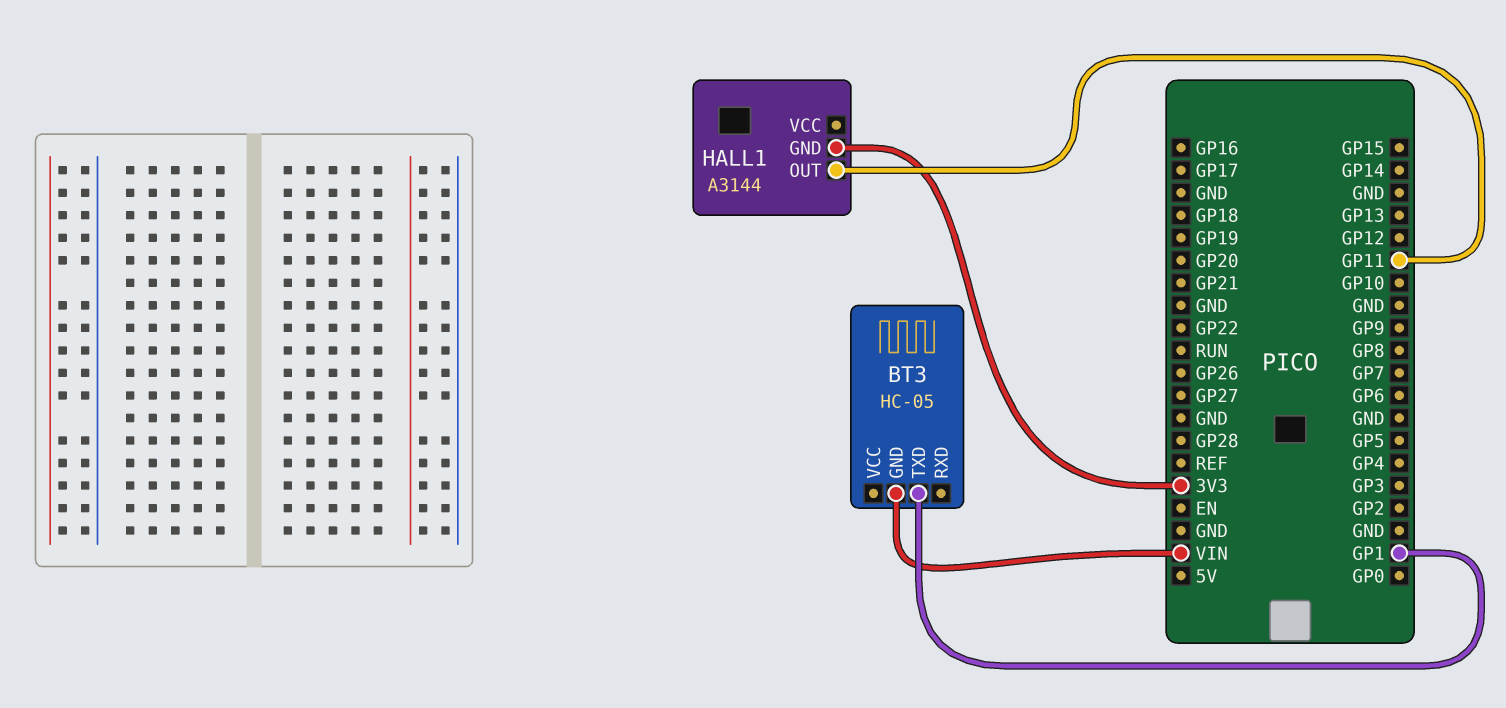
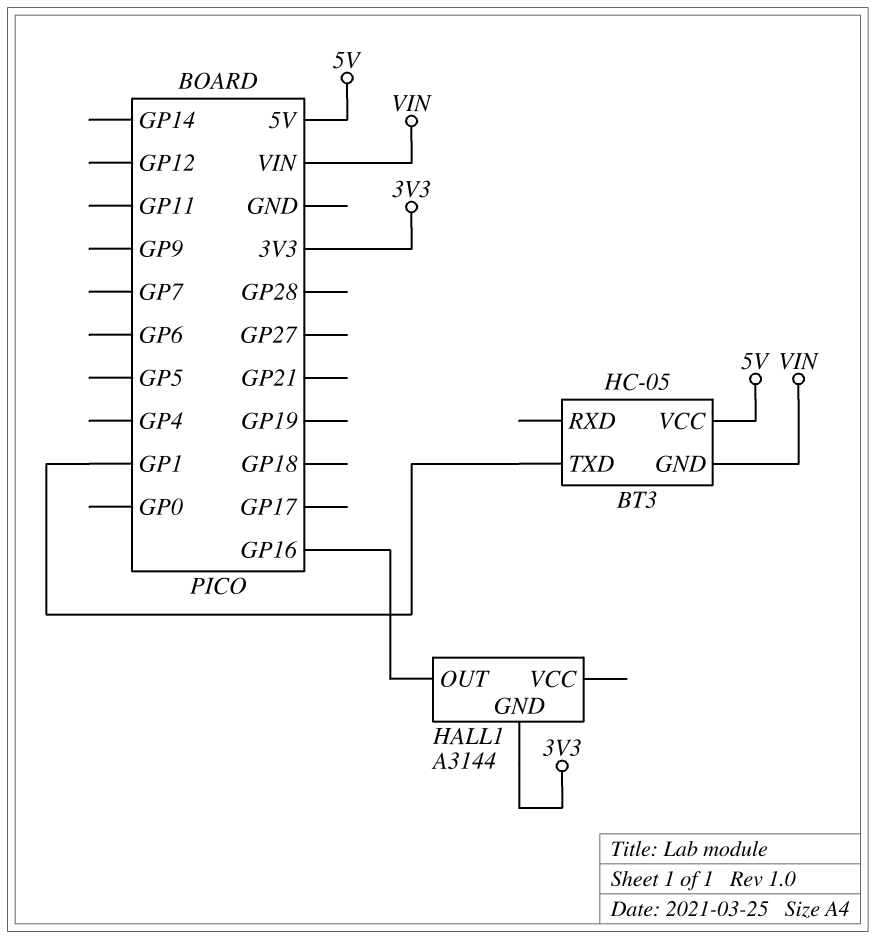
BT3 pin VCC: none -> 5V
HALL1 pin OUT: GP11 -> GP16

